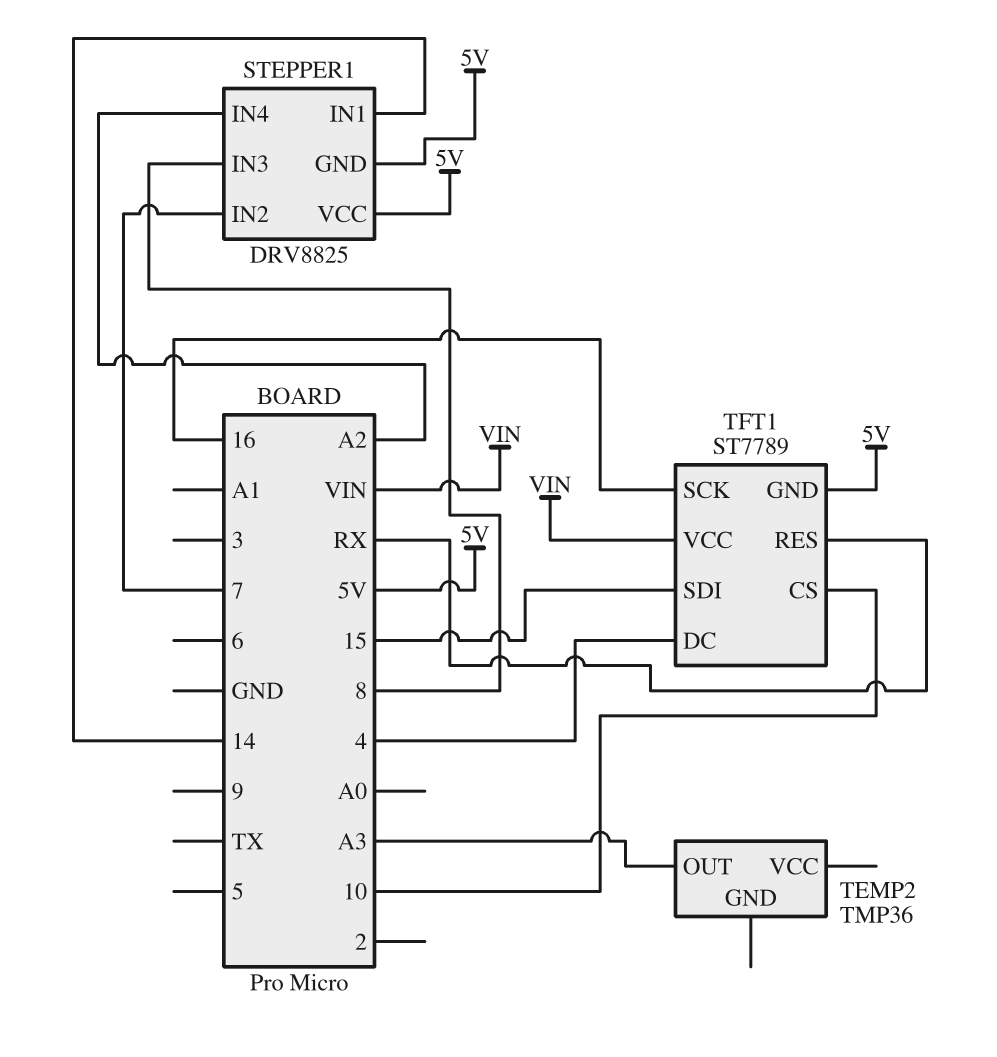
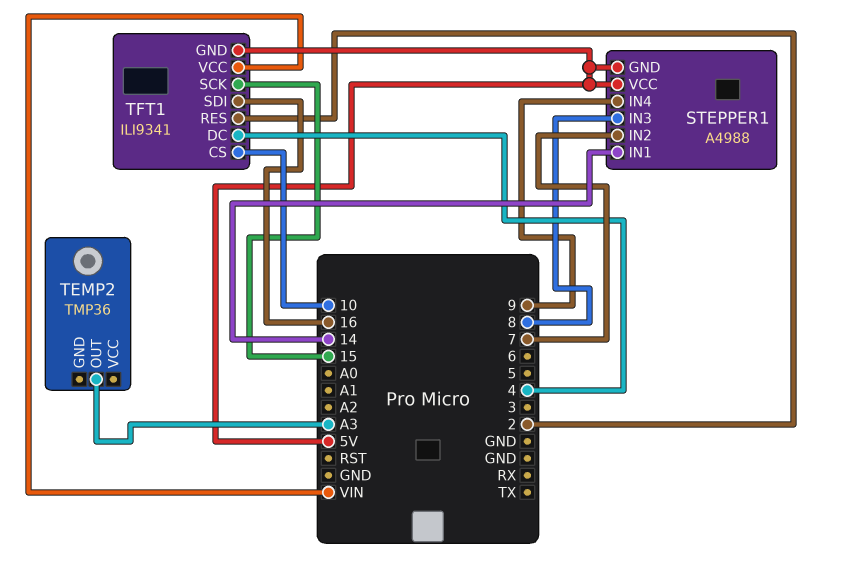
STEPPER1: DRV8825 -> A4988
STEPPER1 pin IN4: A2 -> 9
TFT1: ST7789 -> ILI9341
TFT1 pin RES: RX -> 2
TFT1 pin SCK: 16 -> 15
TFT1 pin SDI: 15 -> 16

